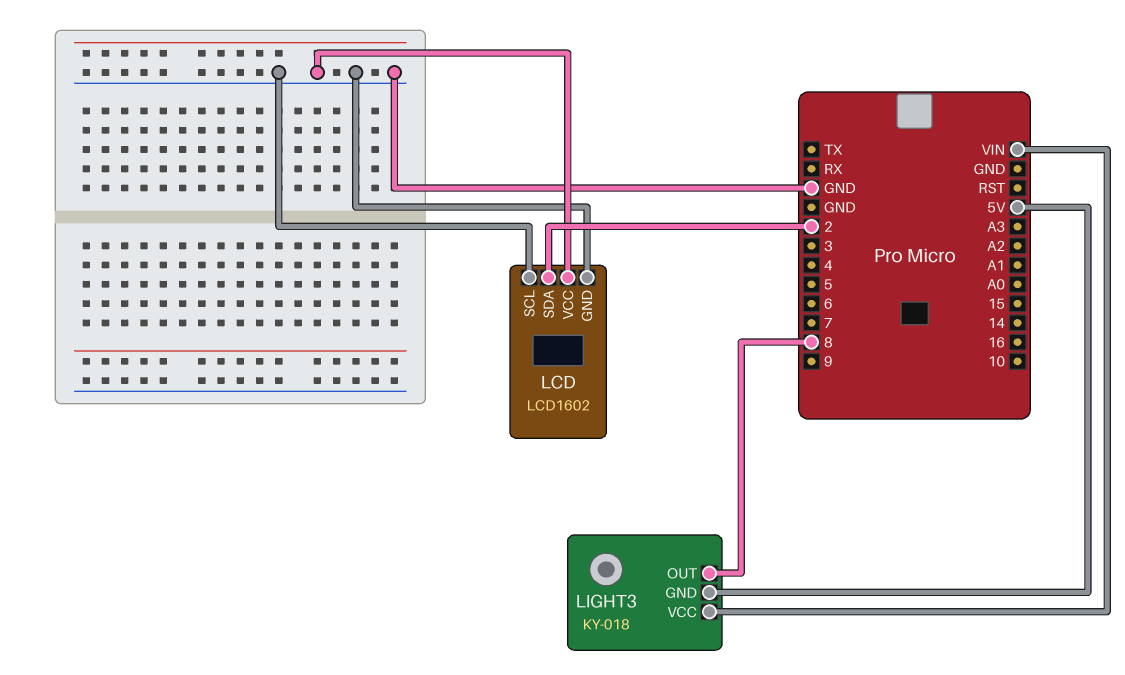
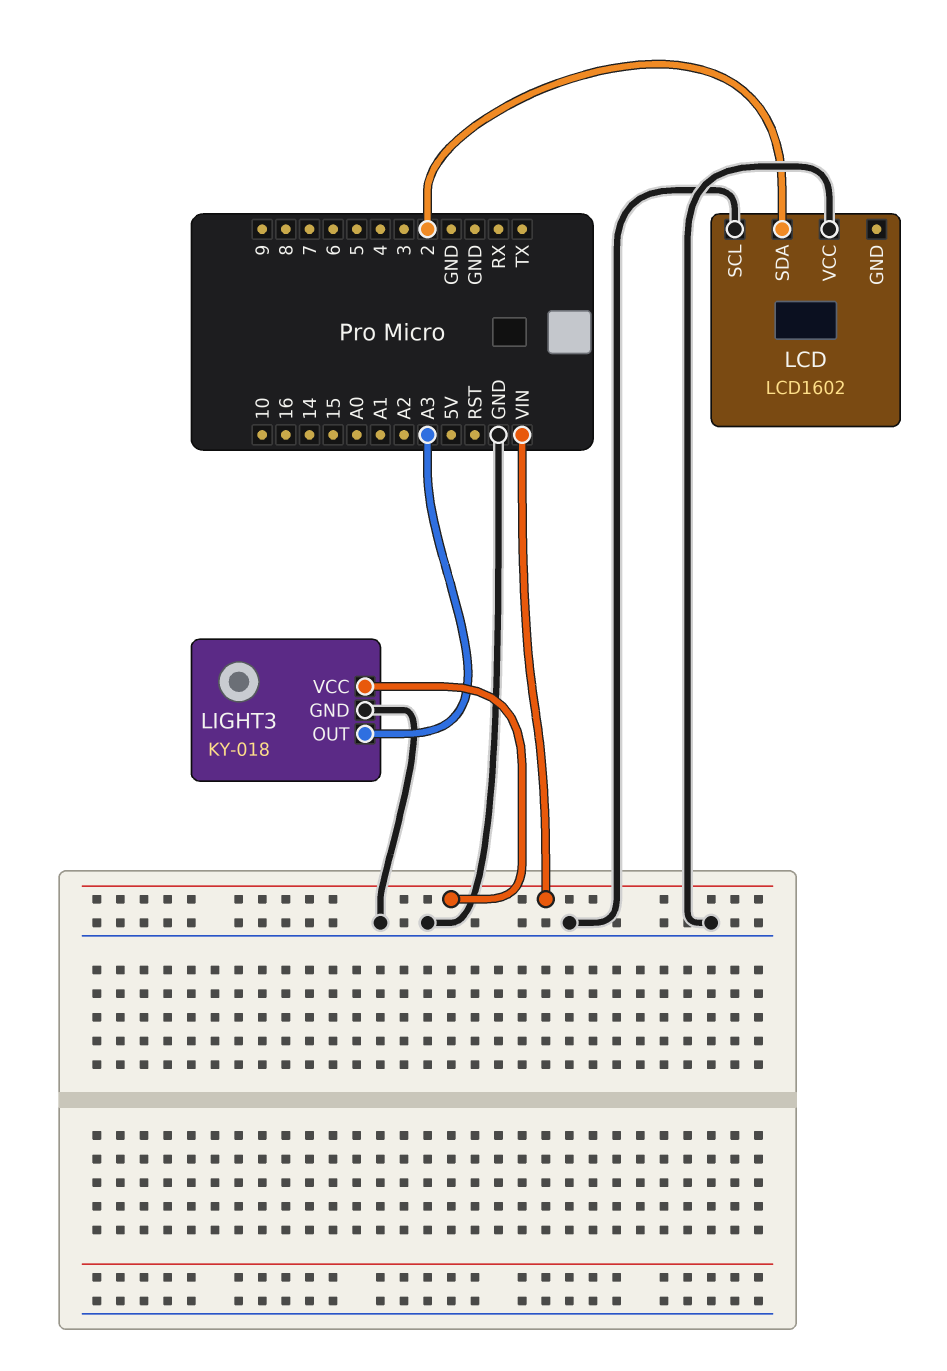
LCD pin GND: GND -> none
LIGHT3 pin GND: 5V -> GND
LIGHT3 pin OUT: 8 -> A3

